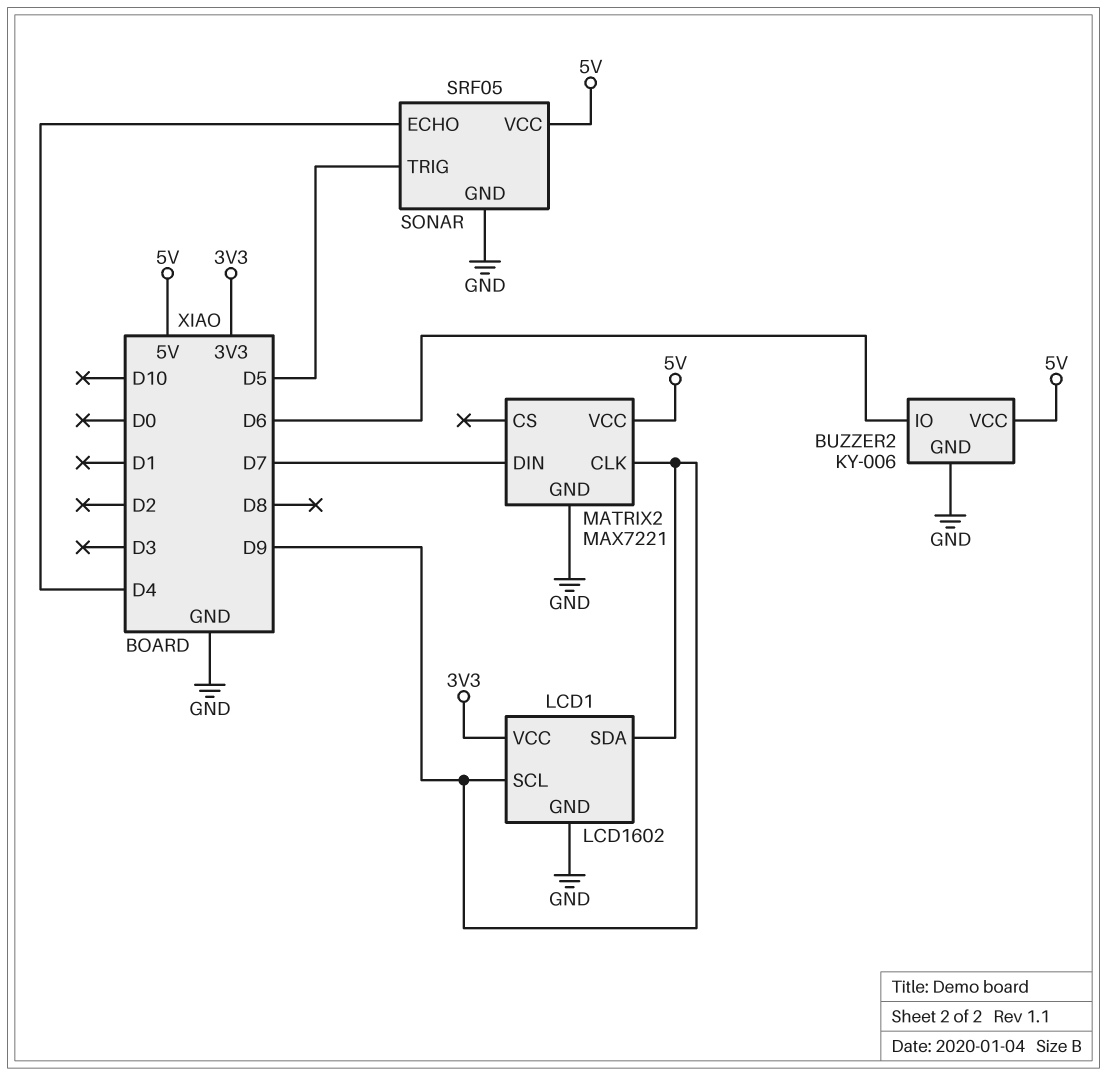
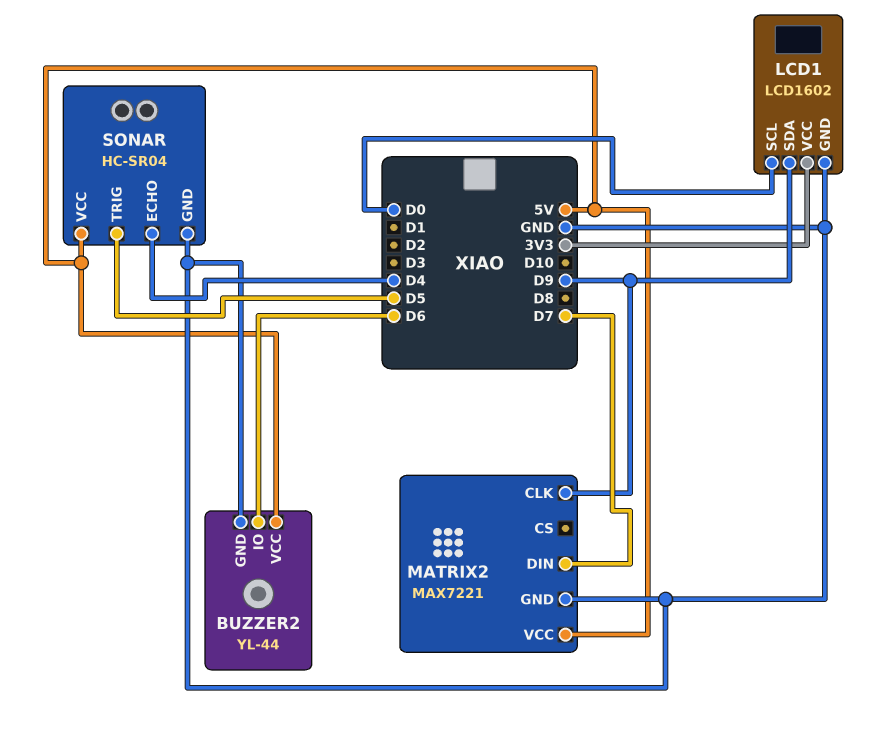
BUZZER2: KY-006 -> YL-44
LCD1 pin SCL: D9 -> D0
SONAR: SRF05 -> HC-SR04

